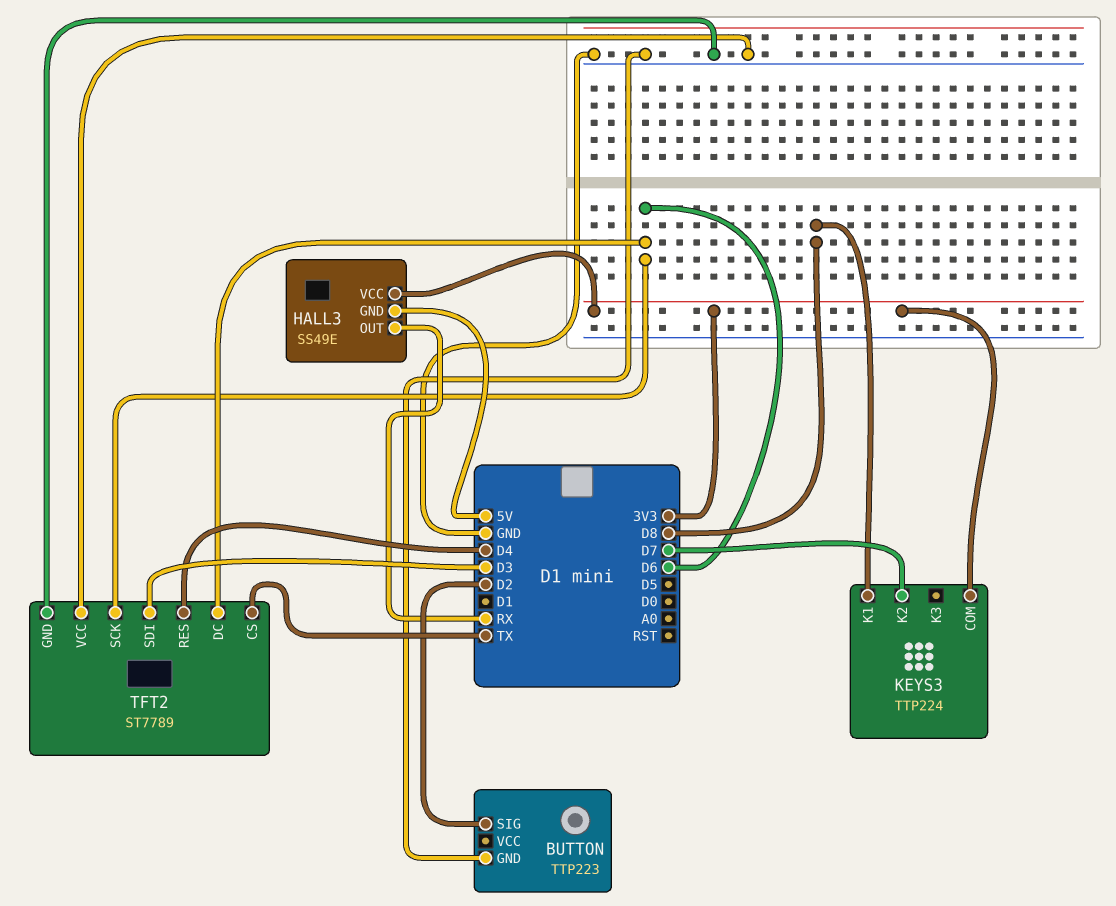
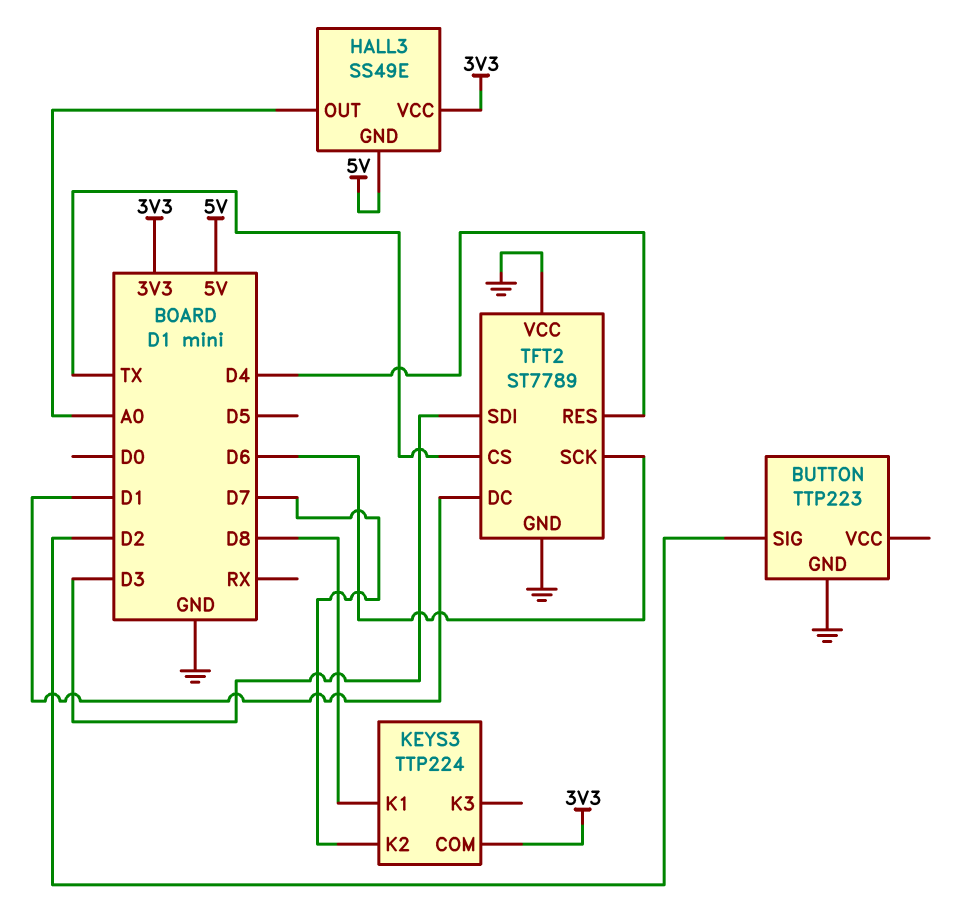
HALL3 pin OUT: RX -> A0
TFT2 pin DC: D6 -> D1

